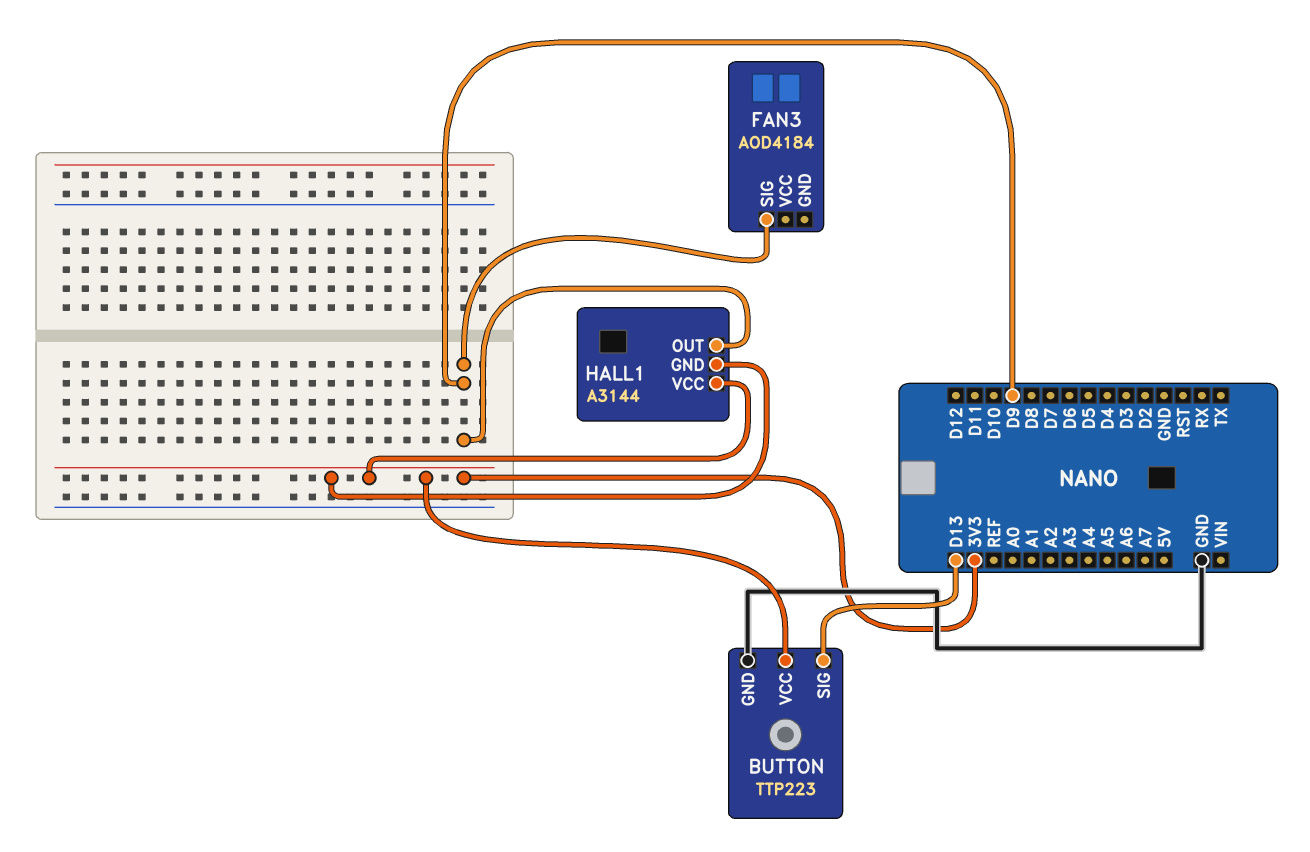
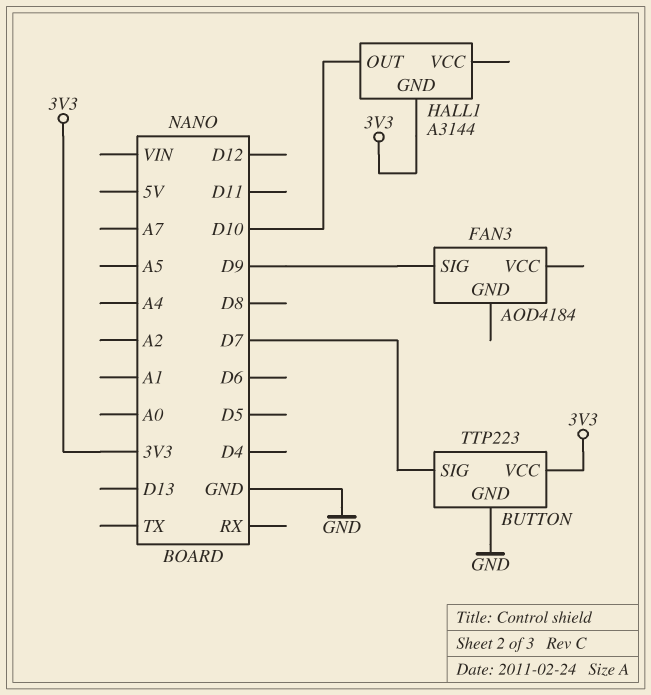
BUTTON pin SIG: D13 -> D7
HALL1 pin OUT: D9 -> D10
HALL1 pin VCC: 3V3 -> none

